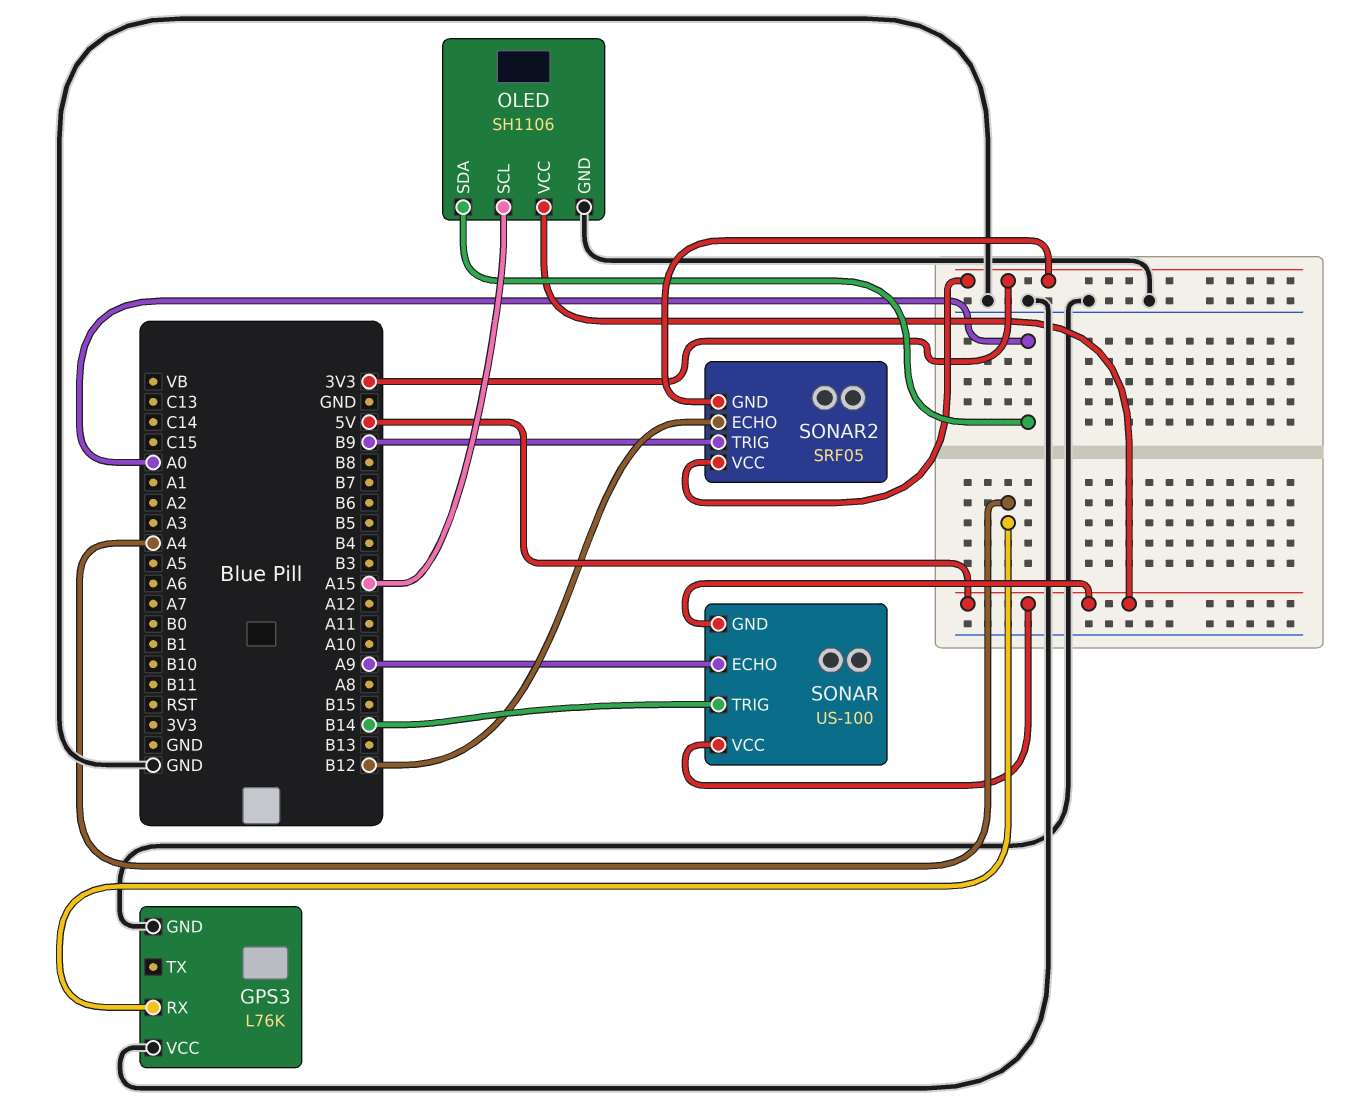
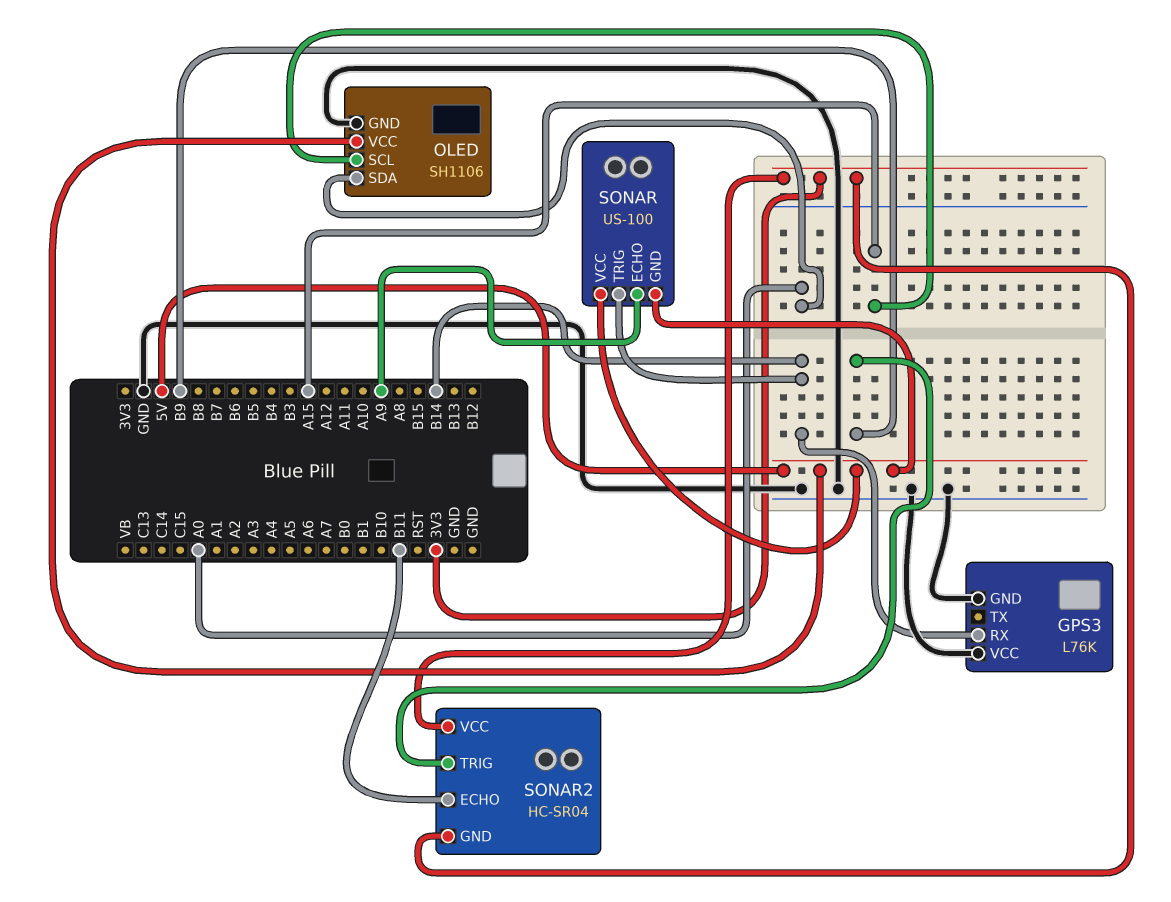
GPS3 pin RX: A4 -> B14
SONAR2: SRF05 -> HC-SR04
SONAR2 pin ECHO: B12 -> B11

